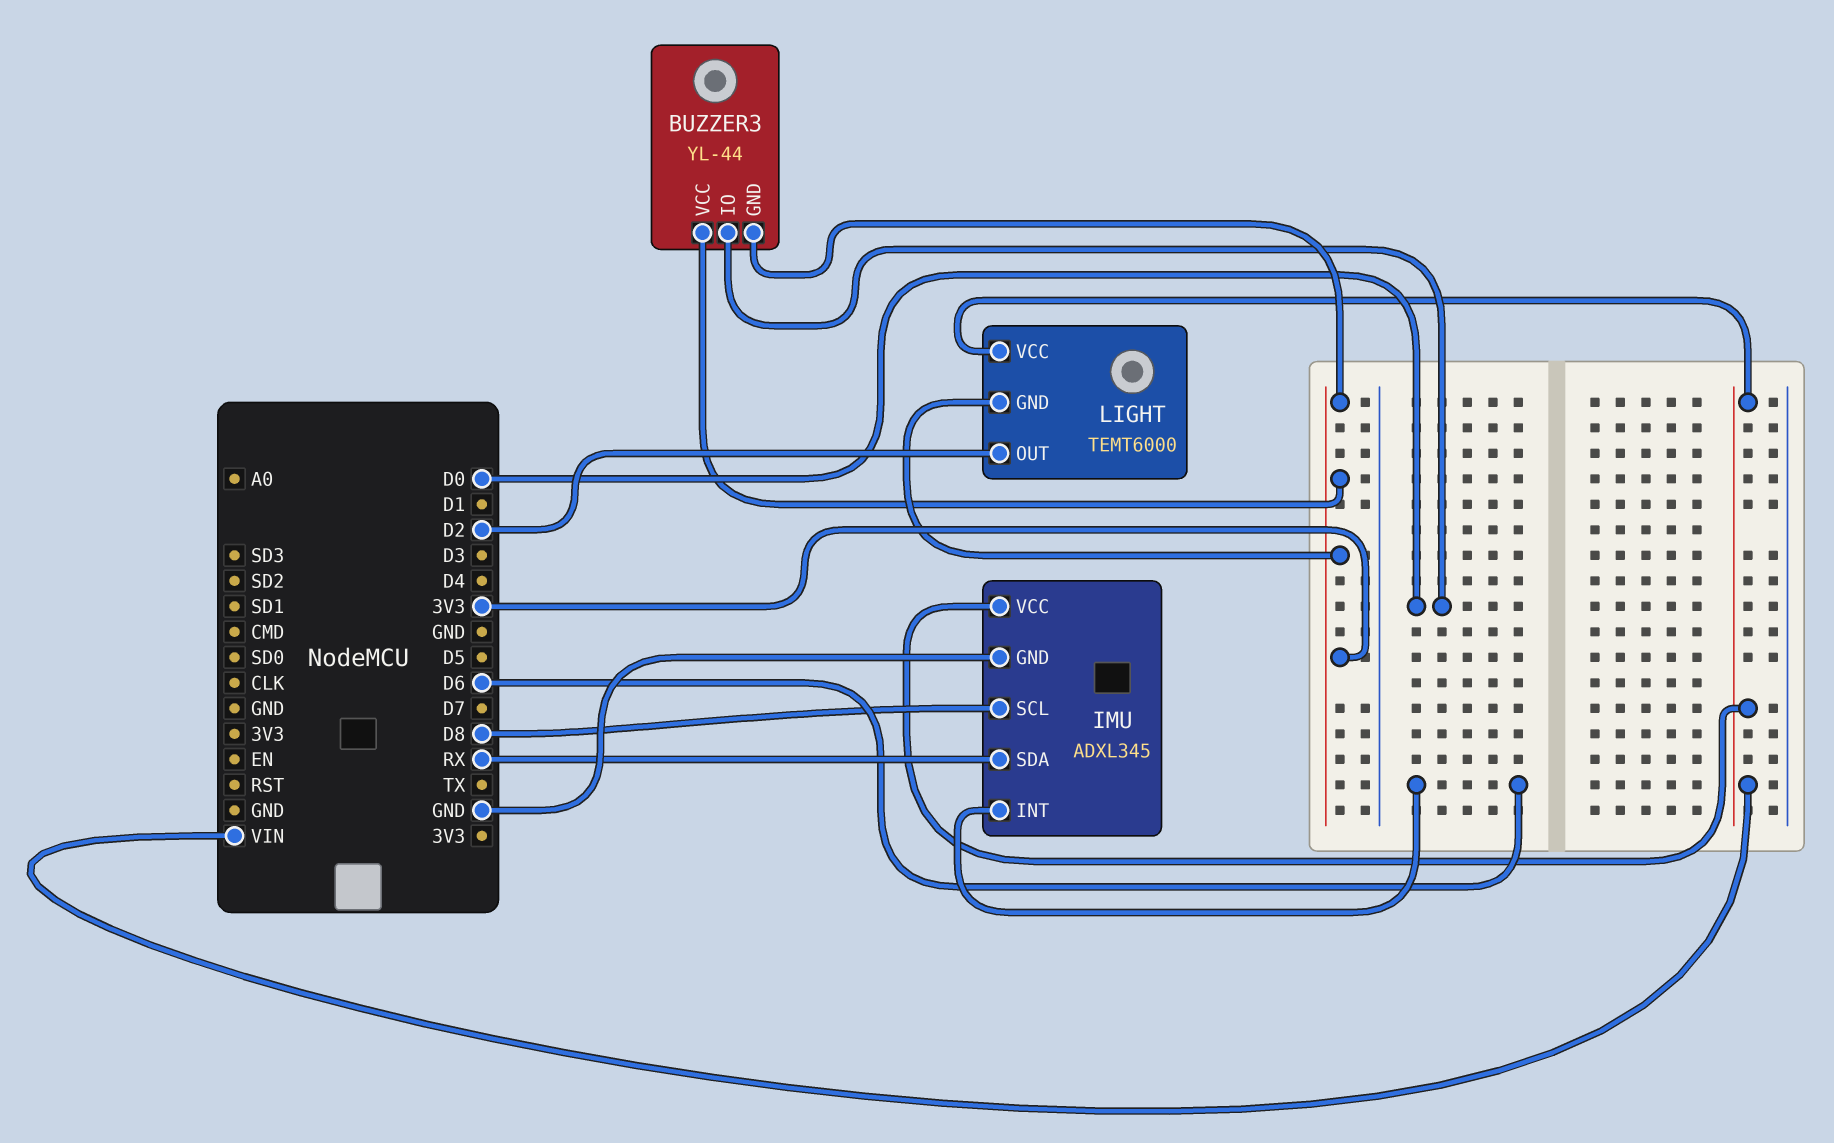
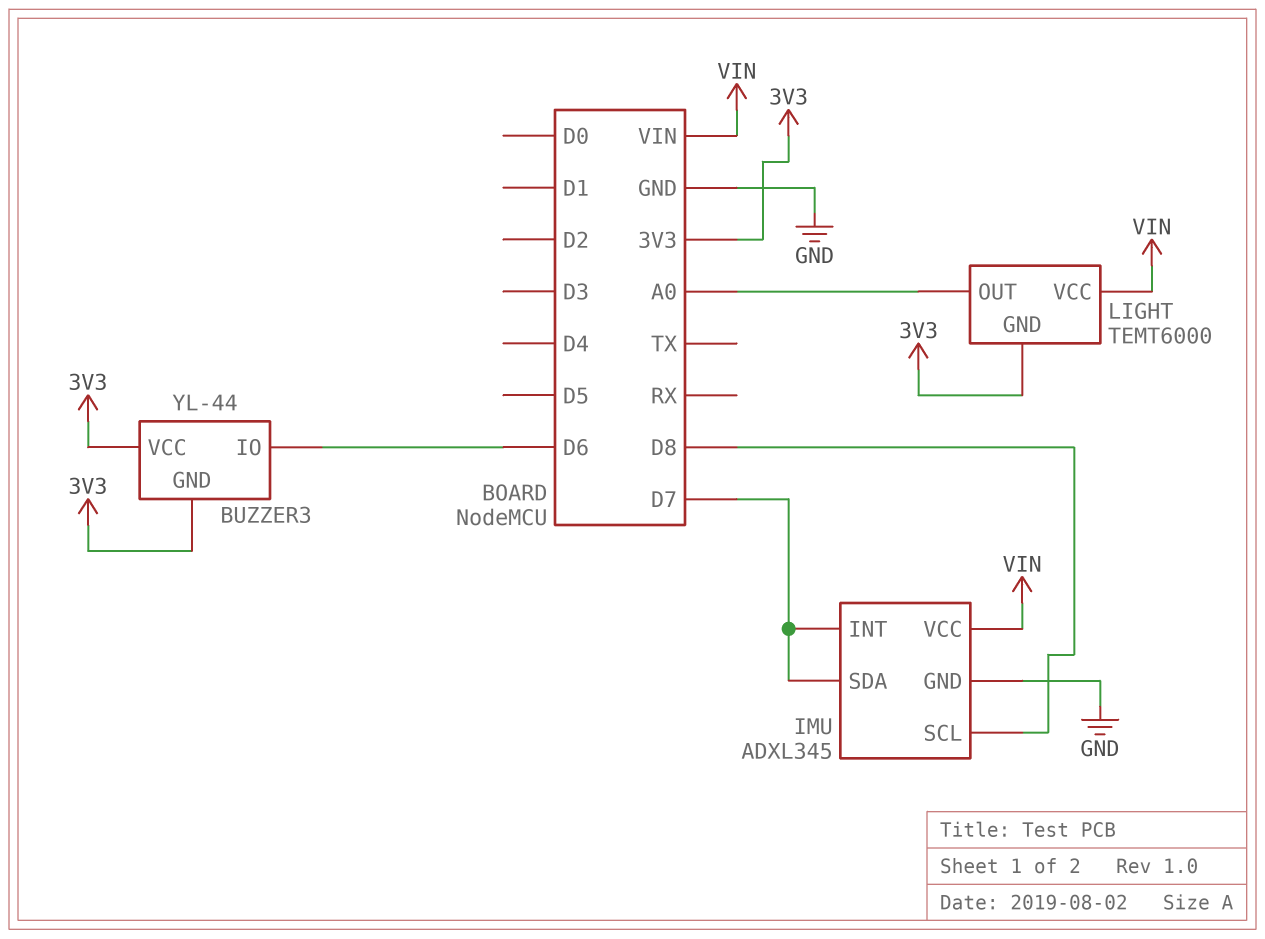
BUZZER3 pin IO: D0 -> D6
IMU pin INT: D6 -> D7
IMU pin SDA: RX -> D7
LIGHT pin OUT: D2 -> A0

